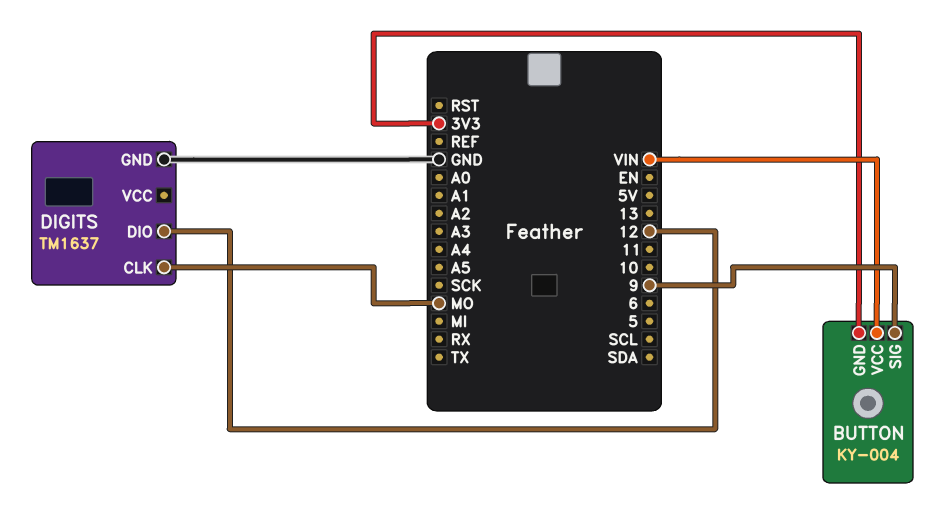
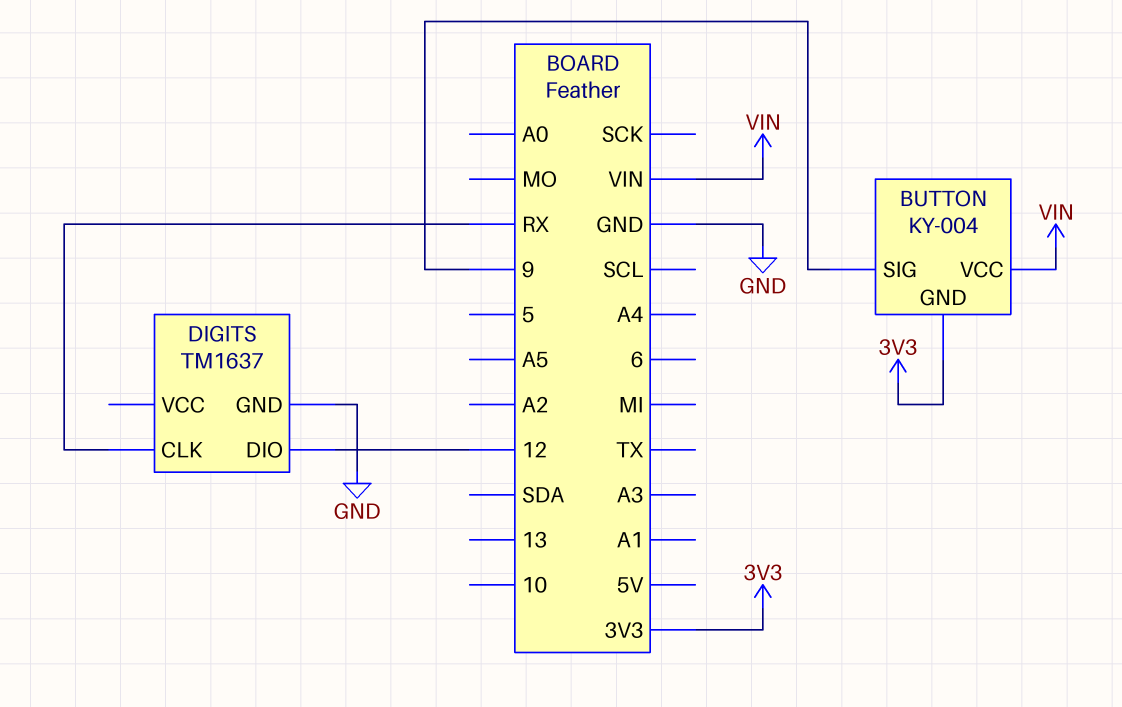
DIGITS pin CLK: MO -> RX

